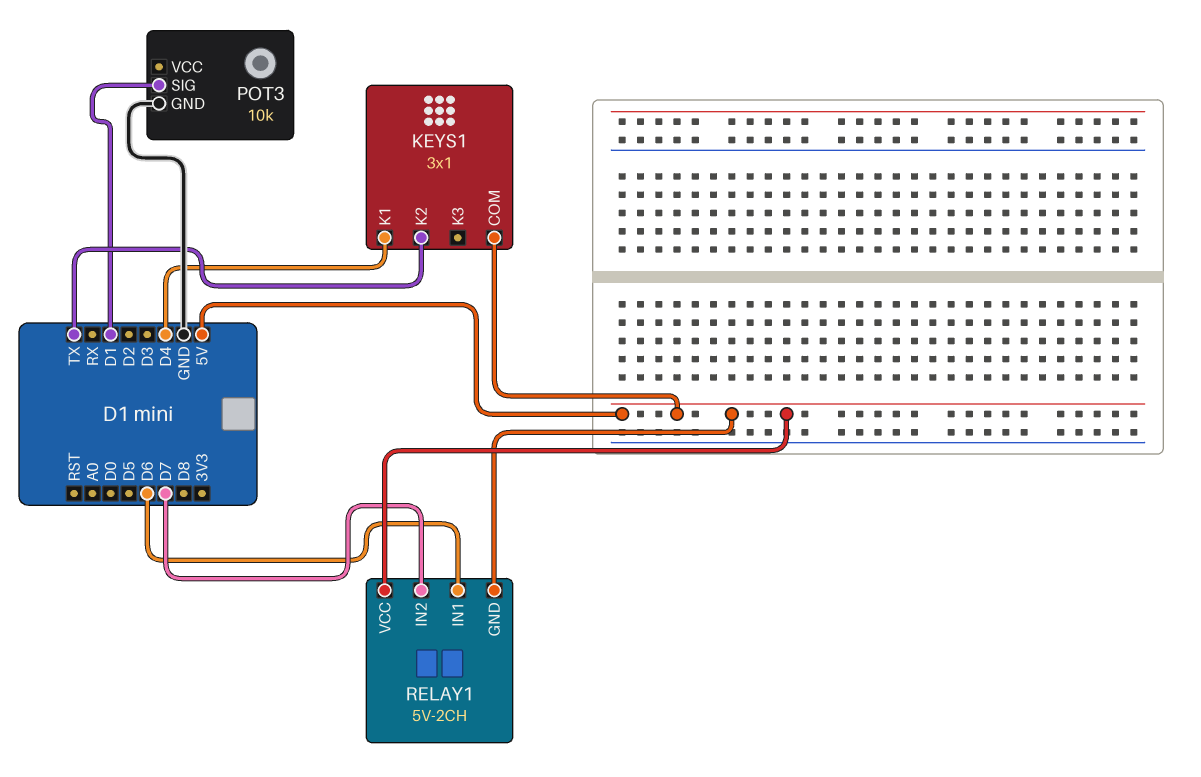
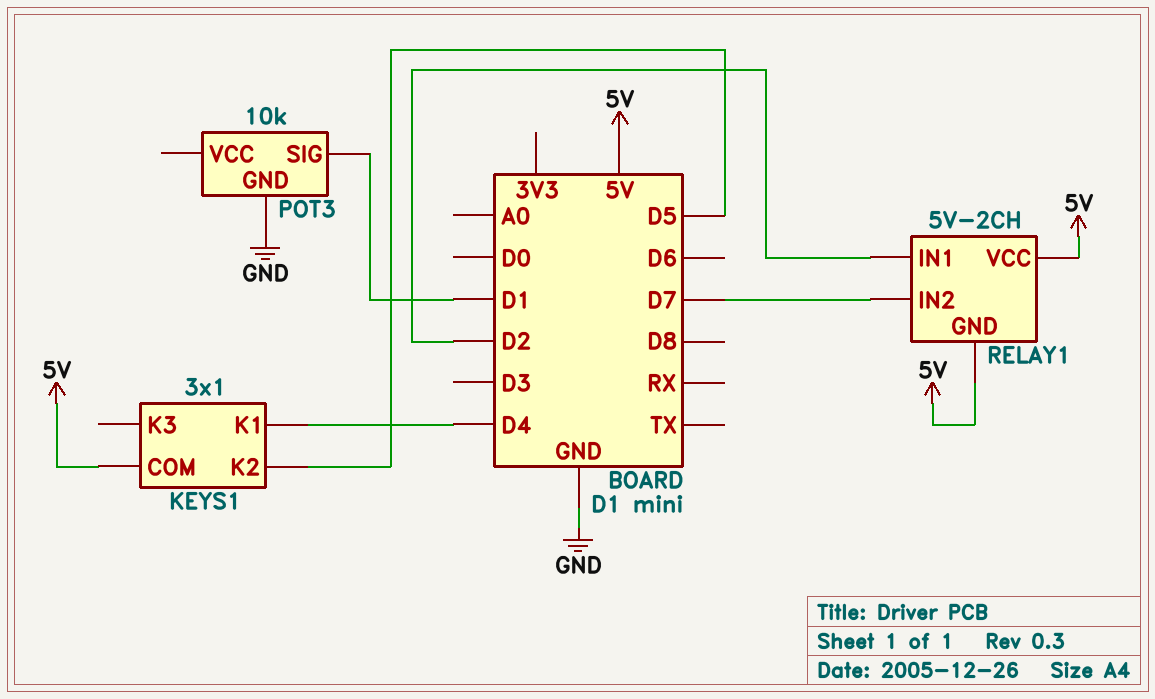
KEYS1 pin K2: TX -> D5
RELAY1 pin IN1: D6 -> D2

